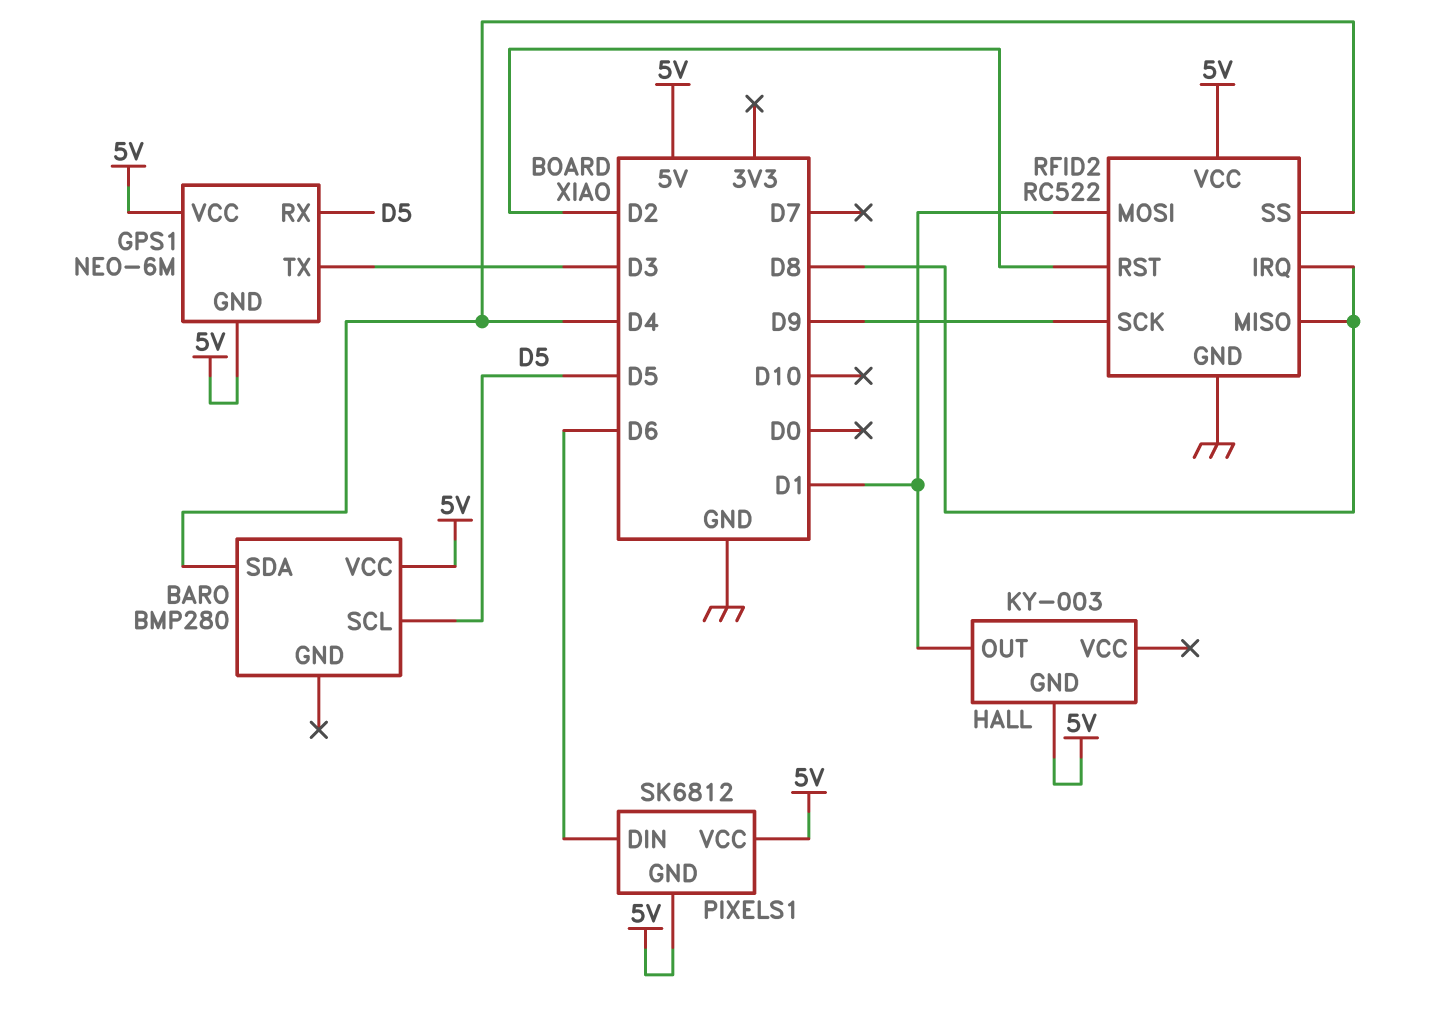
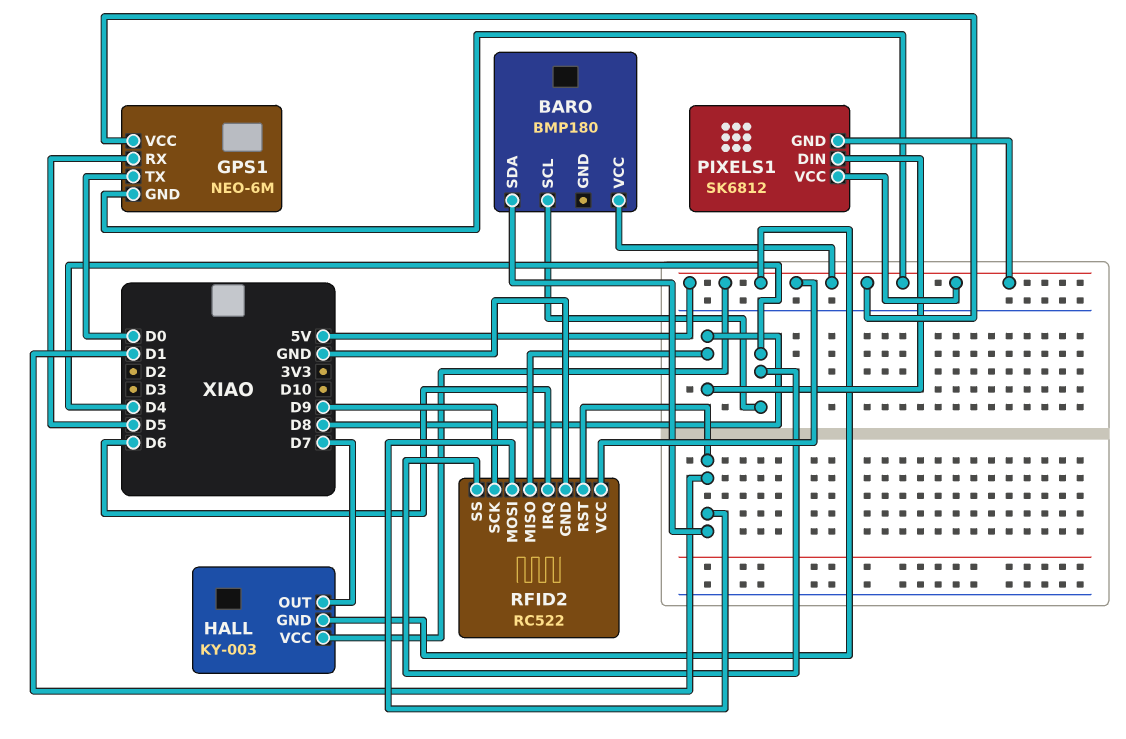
BARO: BMP280 -> BMP180
BARO pin SCL: D5 -> D4
BARO pin SDA: D4 -> D1
GPS1 pin TX: D3 -> D0
HALL pin OUT: D1 -> D7
HALL pin VCC: none -> 5V
PIXELS1 pin DIN: D6 -> D8
RFID2 pin IRQ: D8 -> D6
RFID2 pin RST: D2 -> D1

